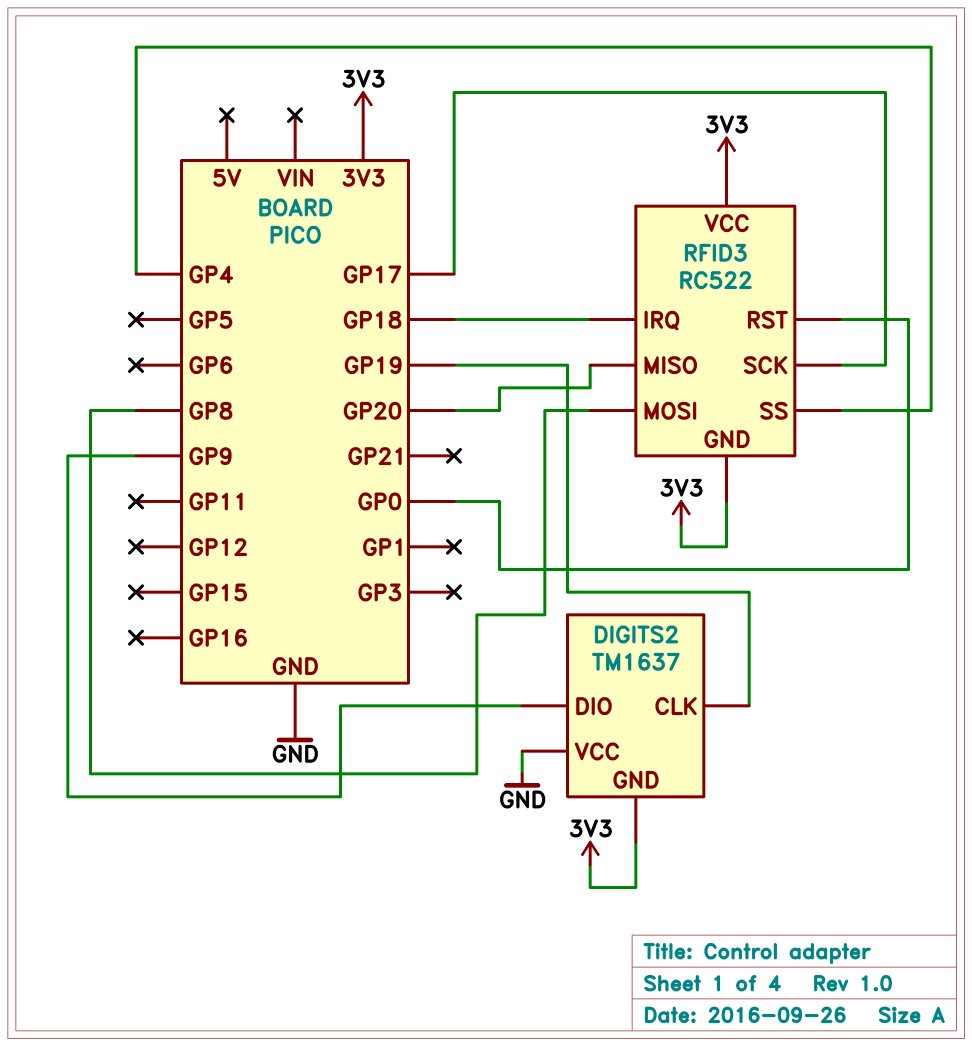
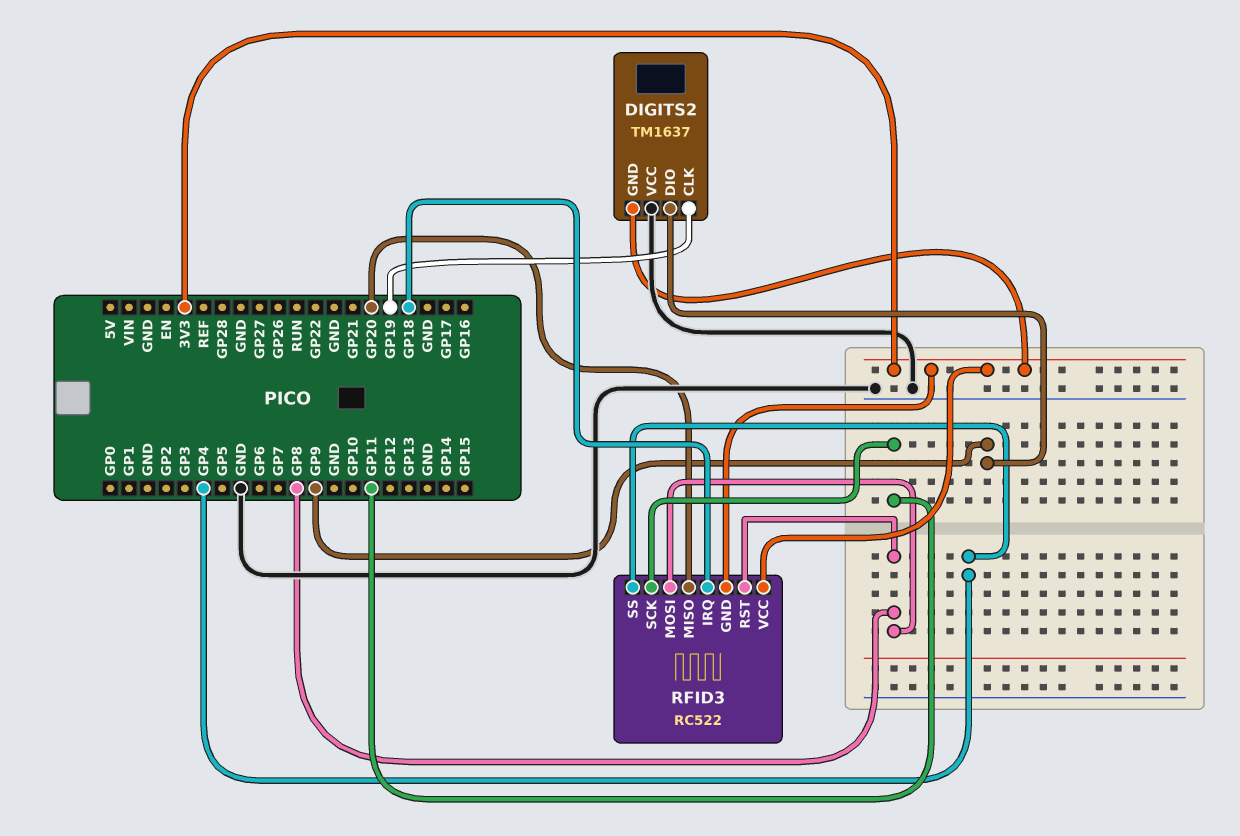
RFID3 pin RST: GP0 -> GP8
RFID3 pin SCK: GP17 -> GP11

